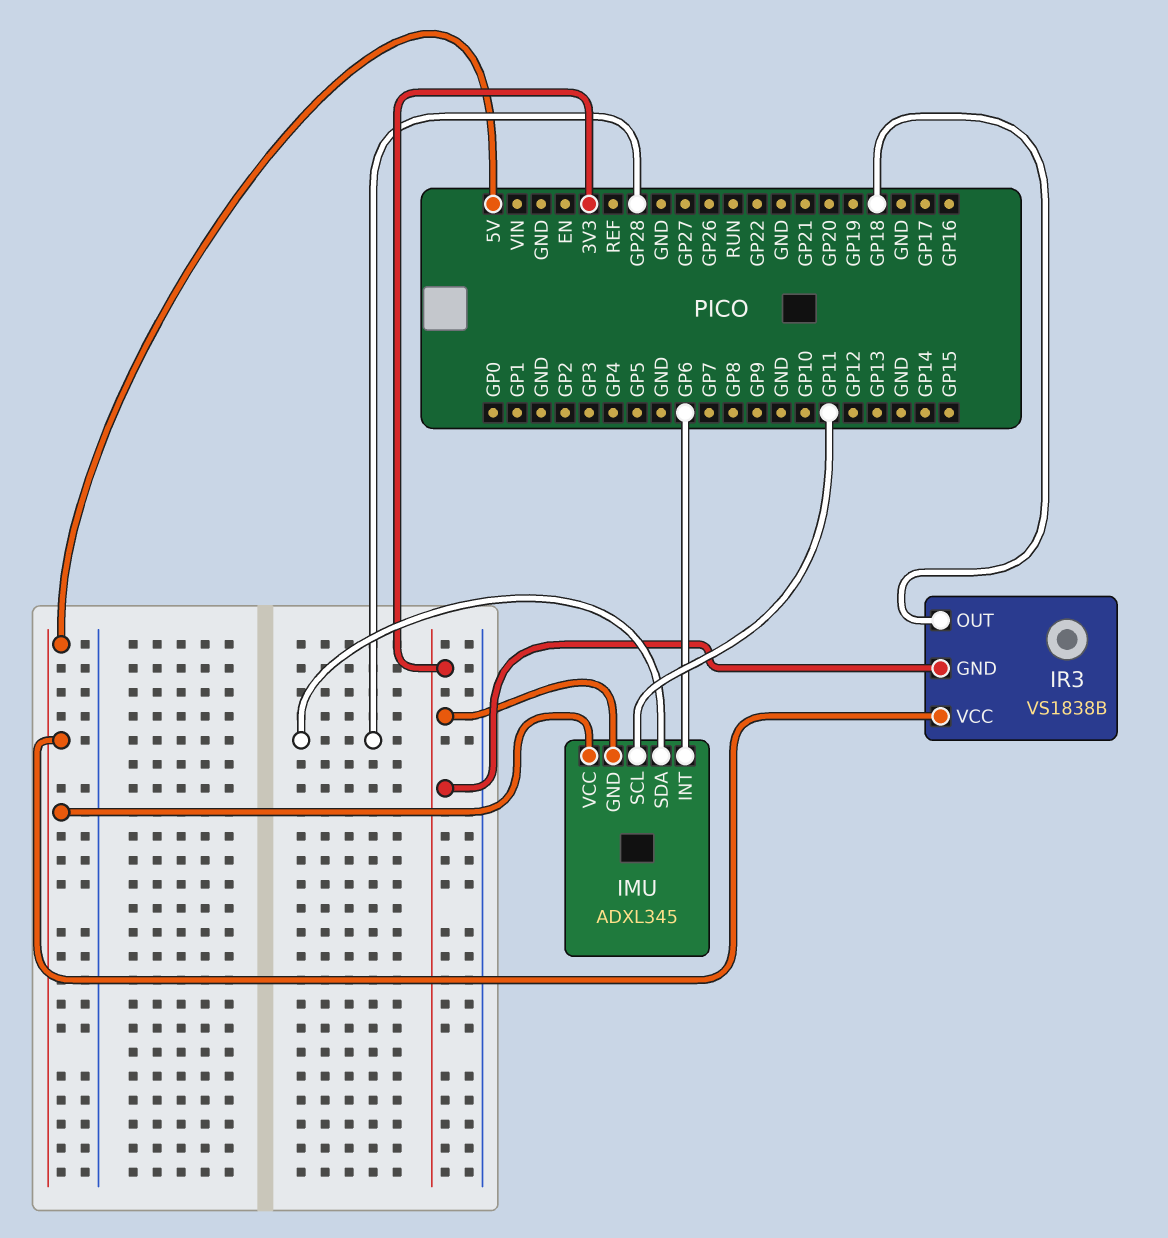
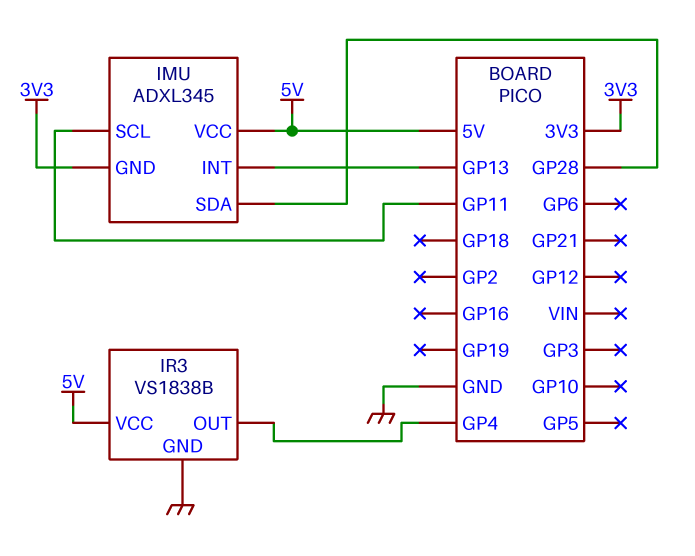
IMU pin INT: GP6 -> GP13
IR3 pin GND: 3V3 -> GND
IR3 pin OUT: GP18 -> GP4

